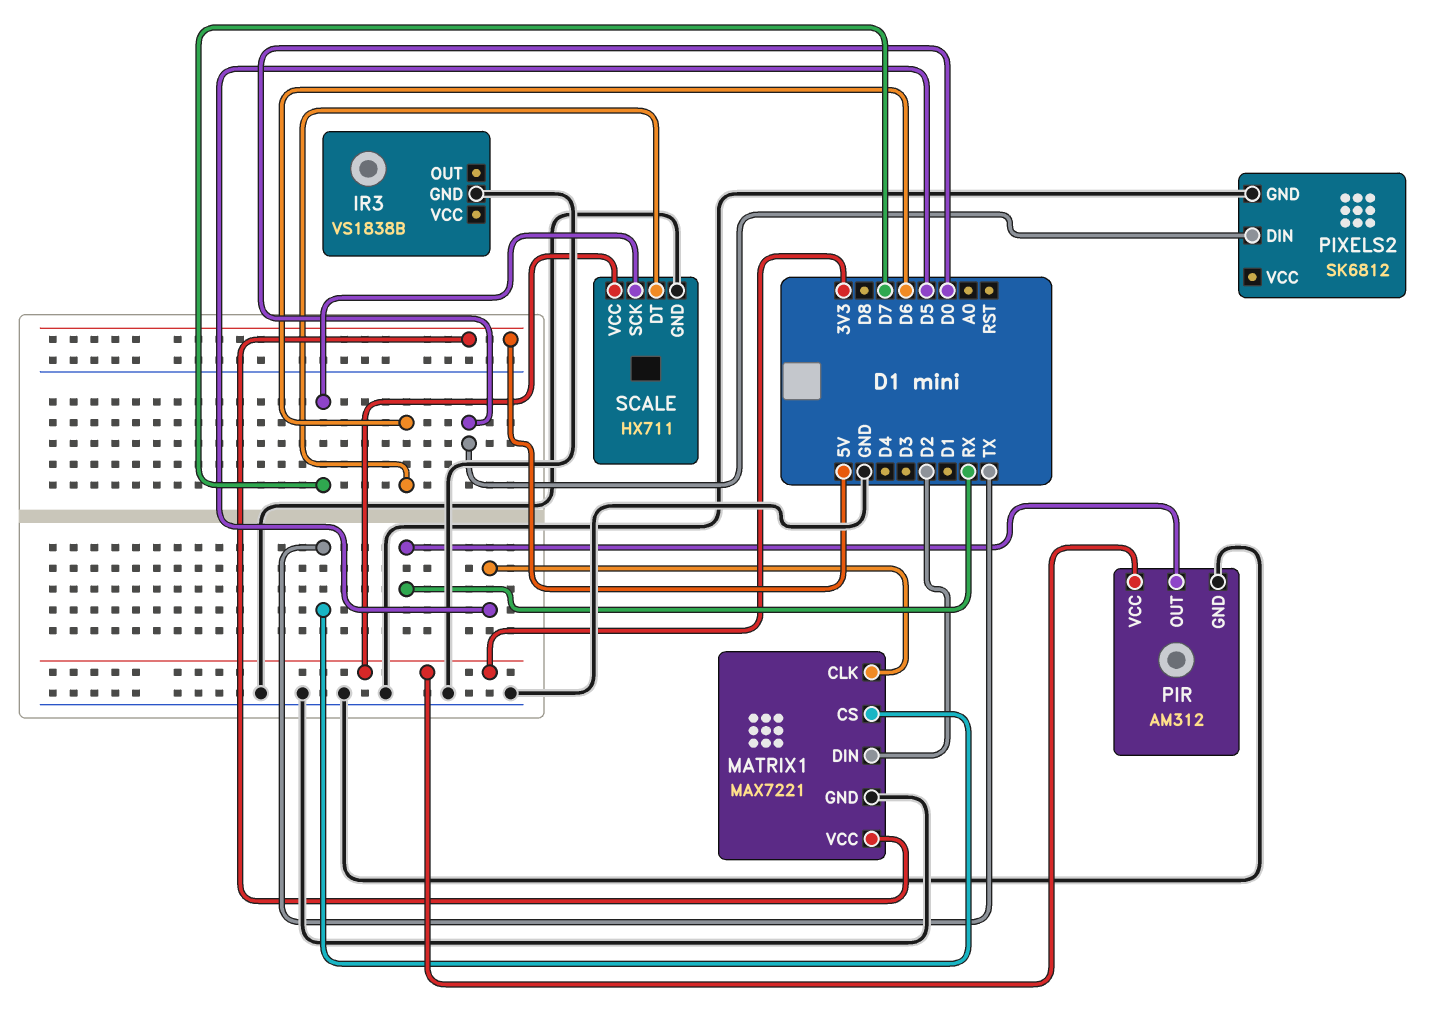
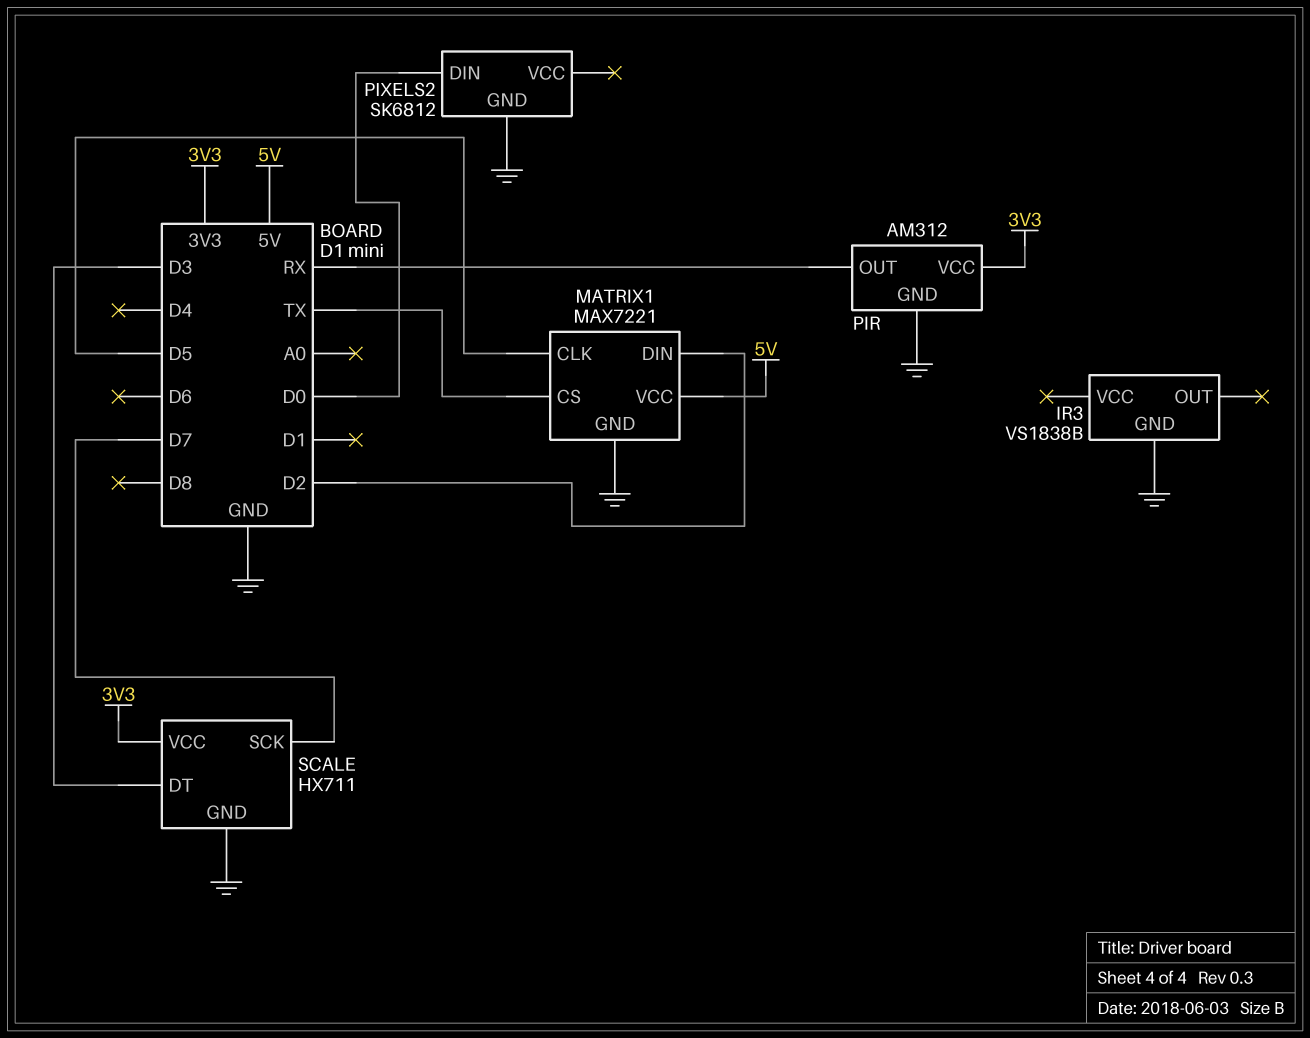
SCALE pin DT: D6 -> D3

